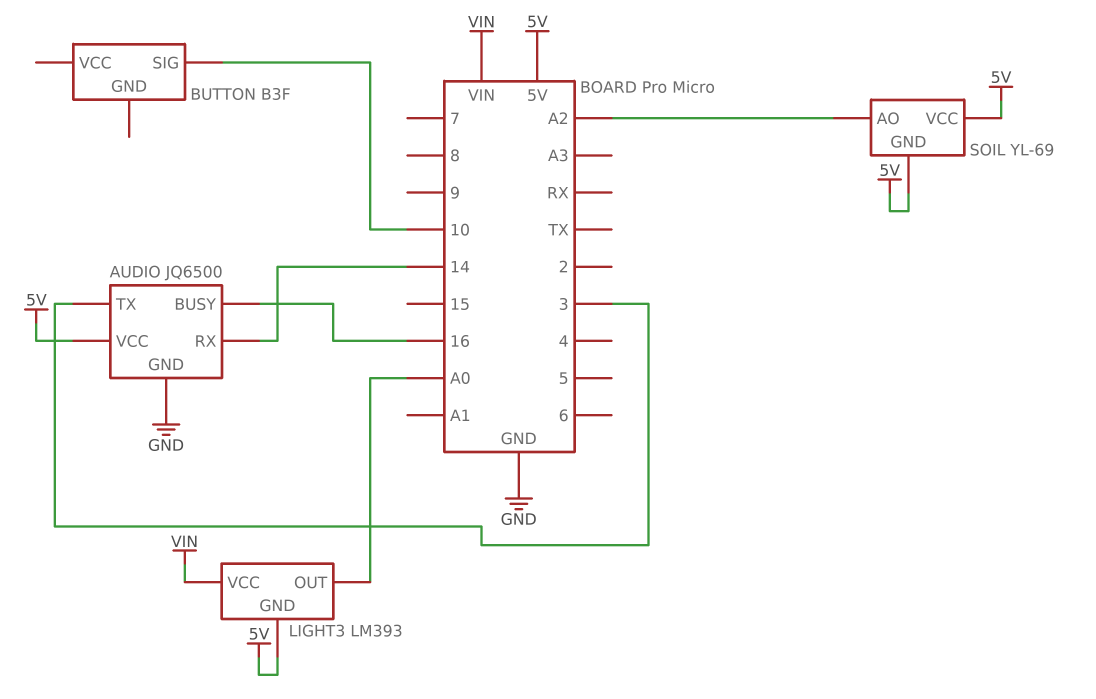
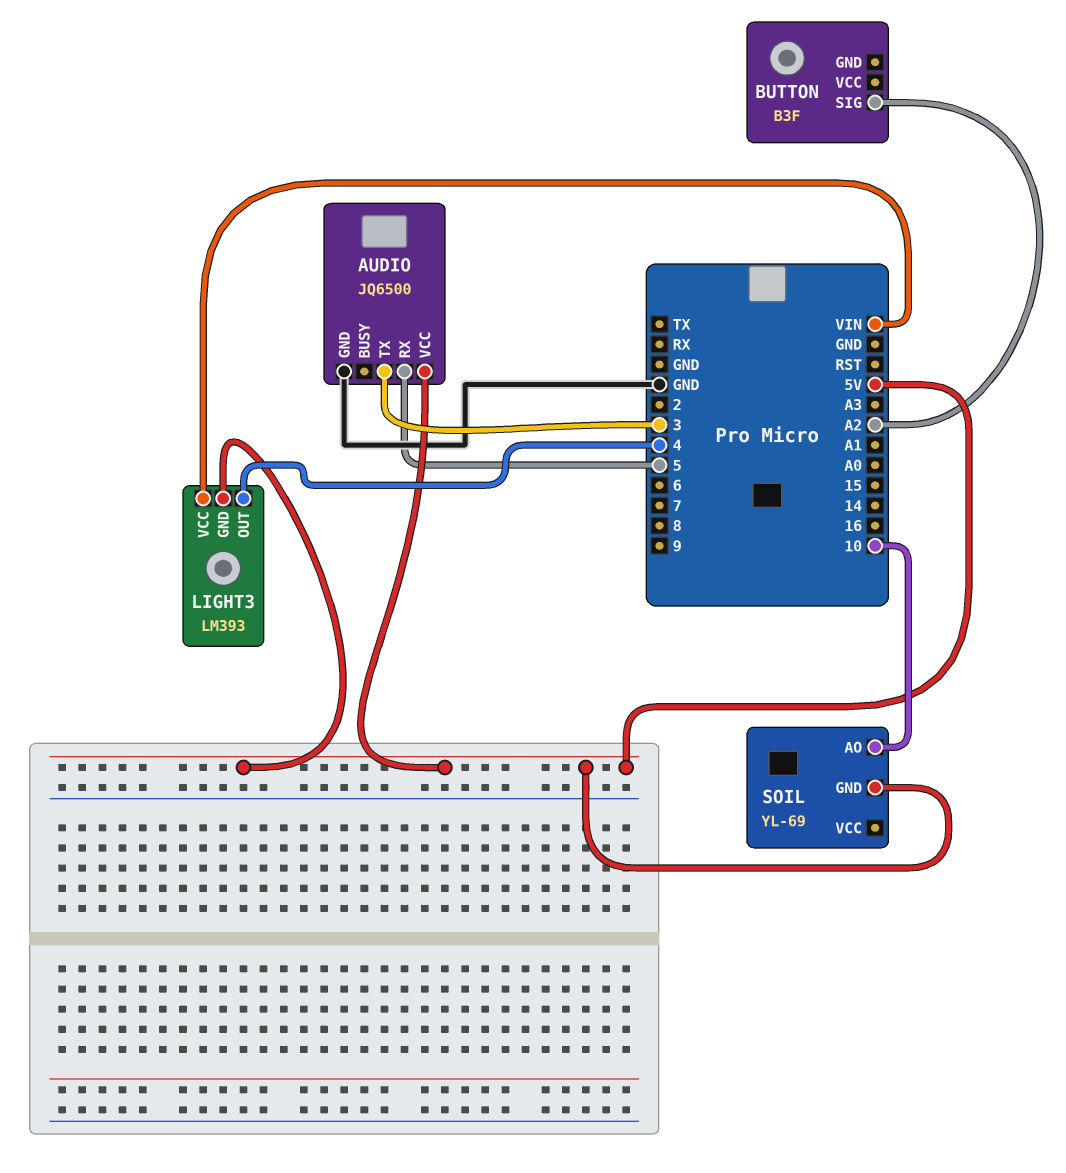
AUDIO pin BUSY: 16 -> none
AUDIO pin RX: 14 -> 5
BUTTON pin SIG: 10 -> A2
LIGHT3 pin OUT: A0 -> 4
SOIL pin AO: A2 -> 10
SOIL pin VCC: 5V -> none

